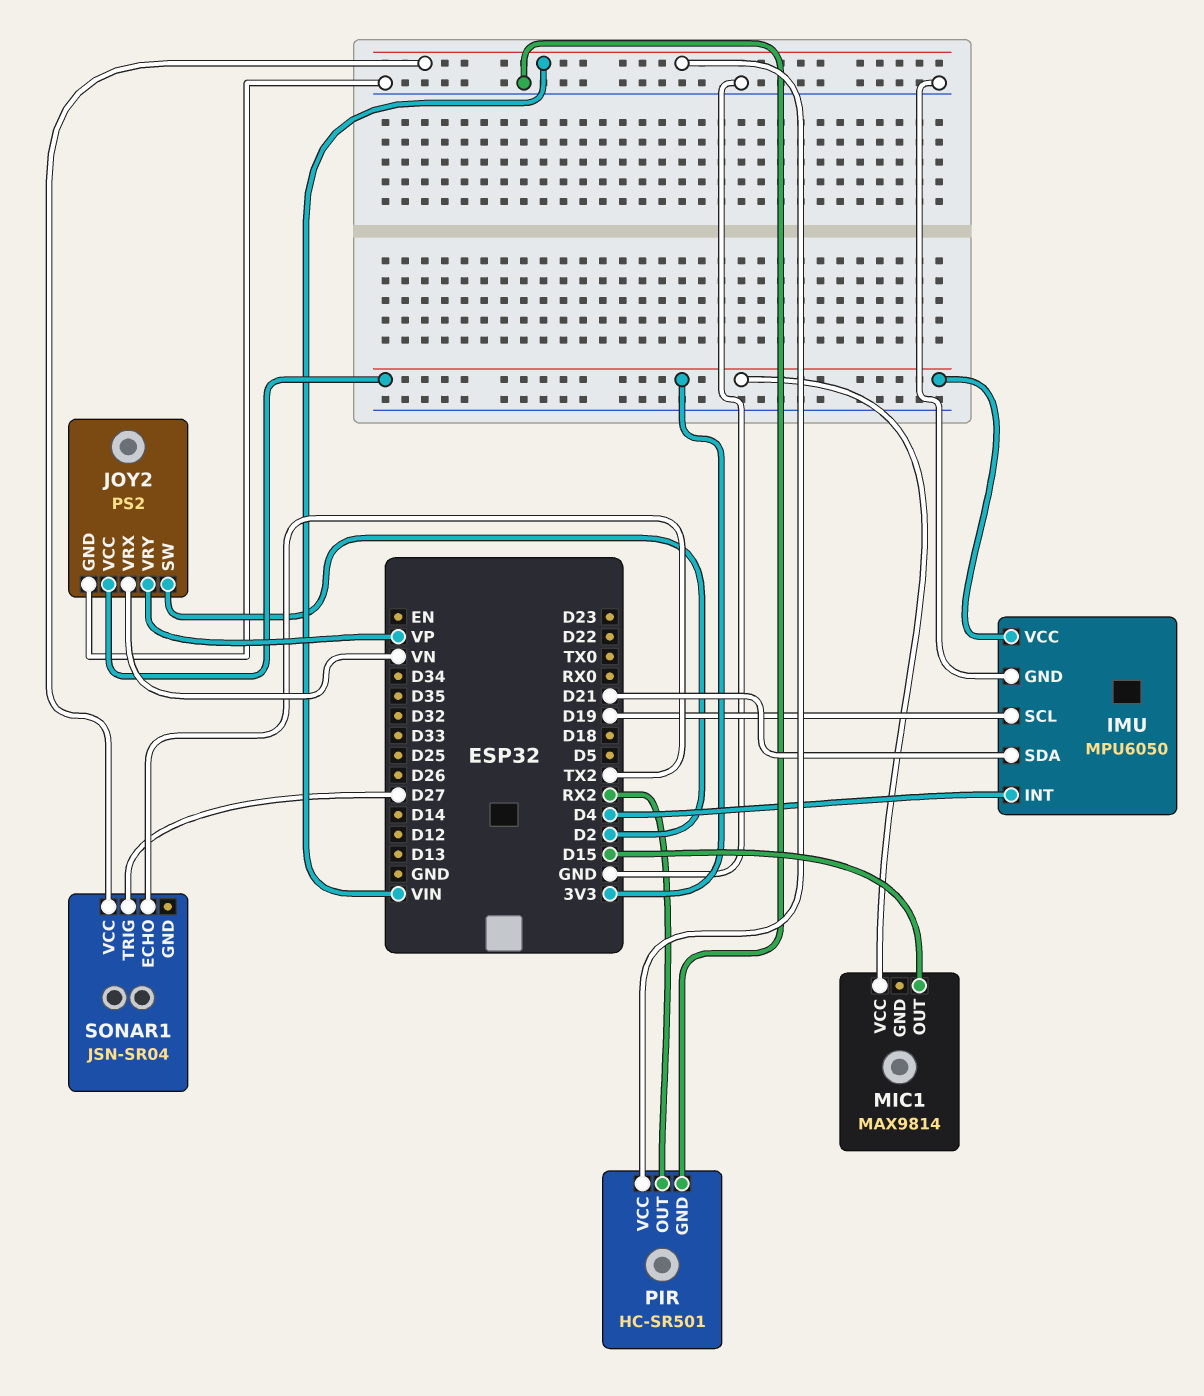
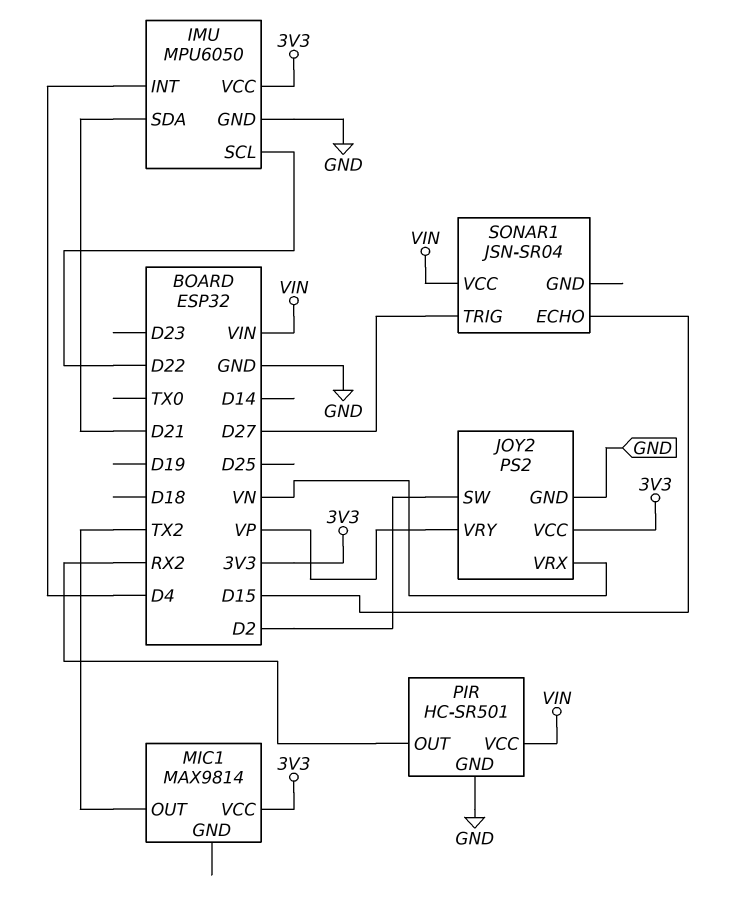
IMU pin SCL: D19 -> D22
MIC1 pin OUT: D15 -> TX2
SONAR1 pin ECHO: TX2 -> D15

